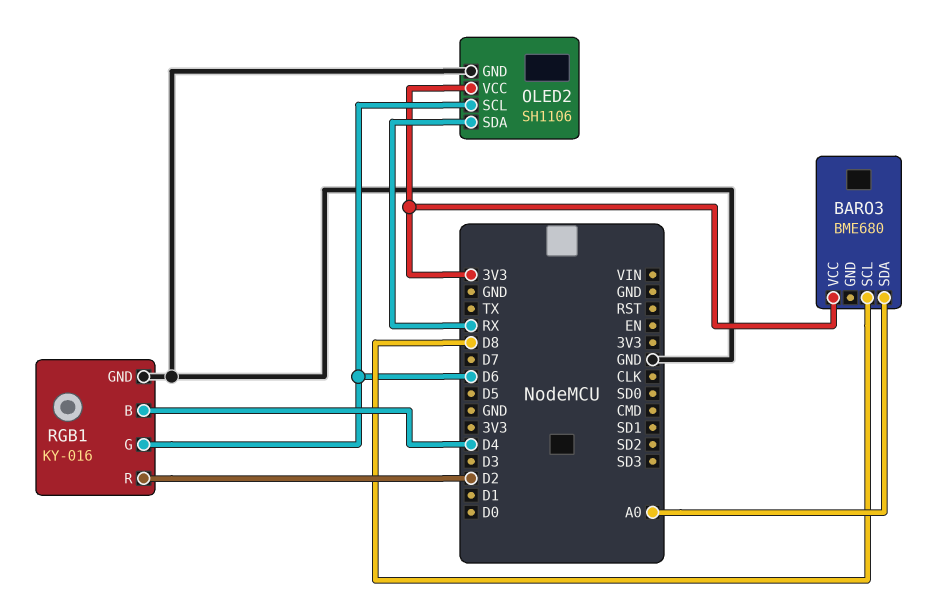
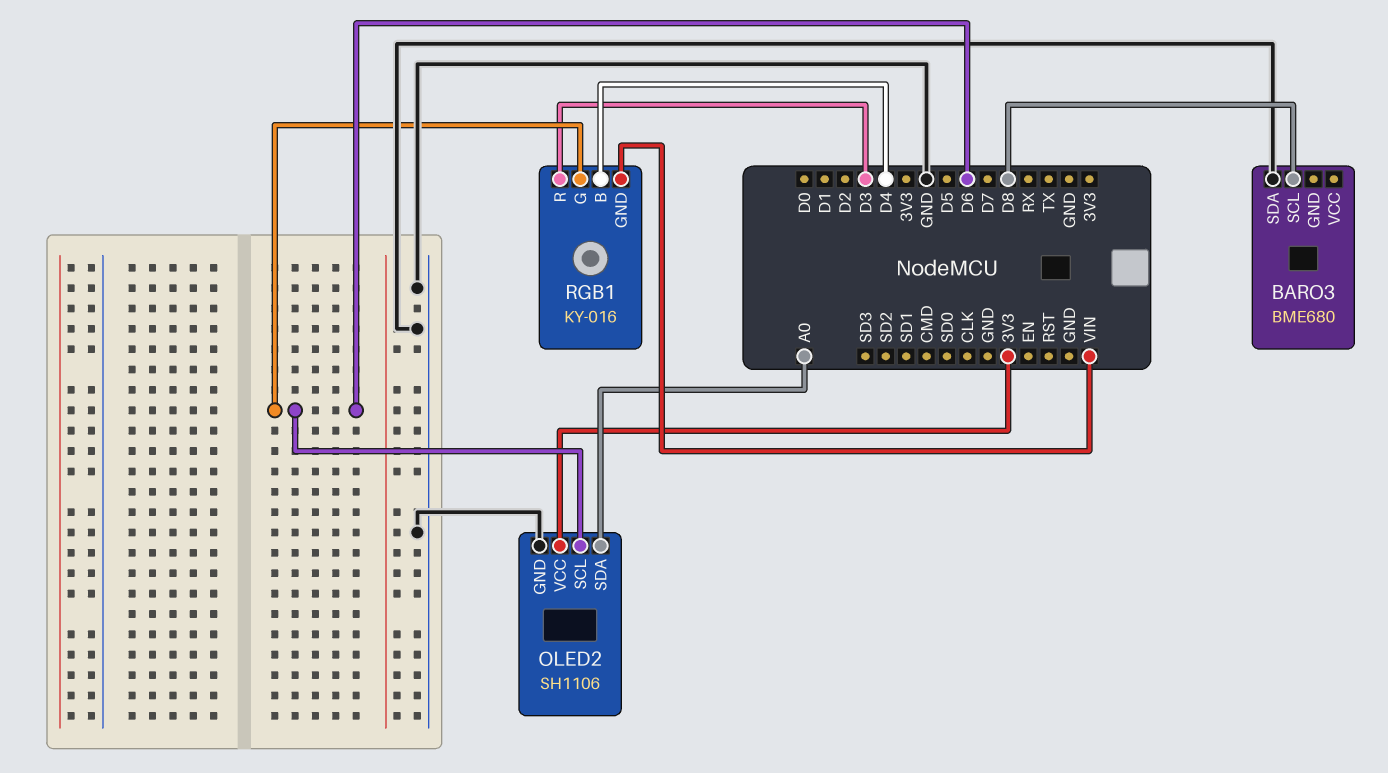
BARO3 pin SDA: A0 -> GND
BARO3 pin VCC: 3V3 -> none
OLED2 pin SDA: RX -> A0
RGB1 pin GND: GND -> VIN
RGB1 pin R: D2 -> D3

